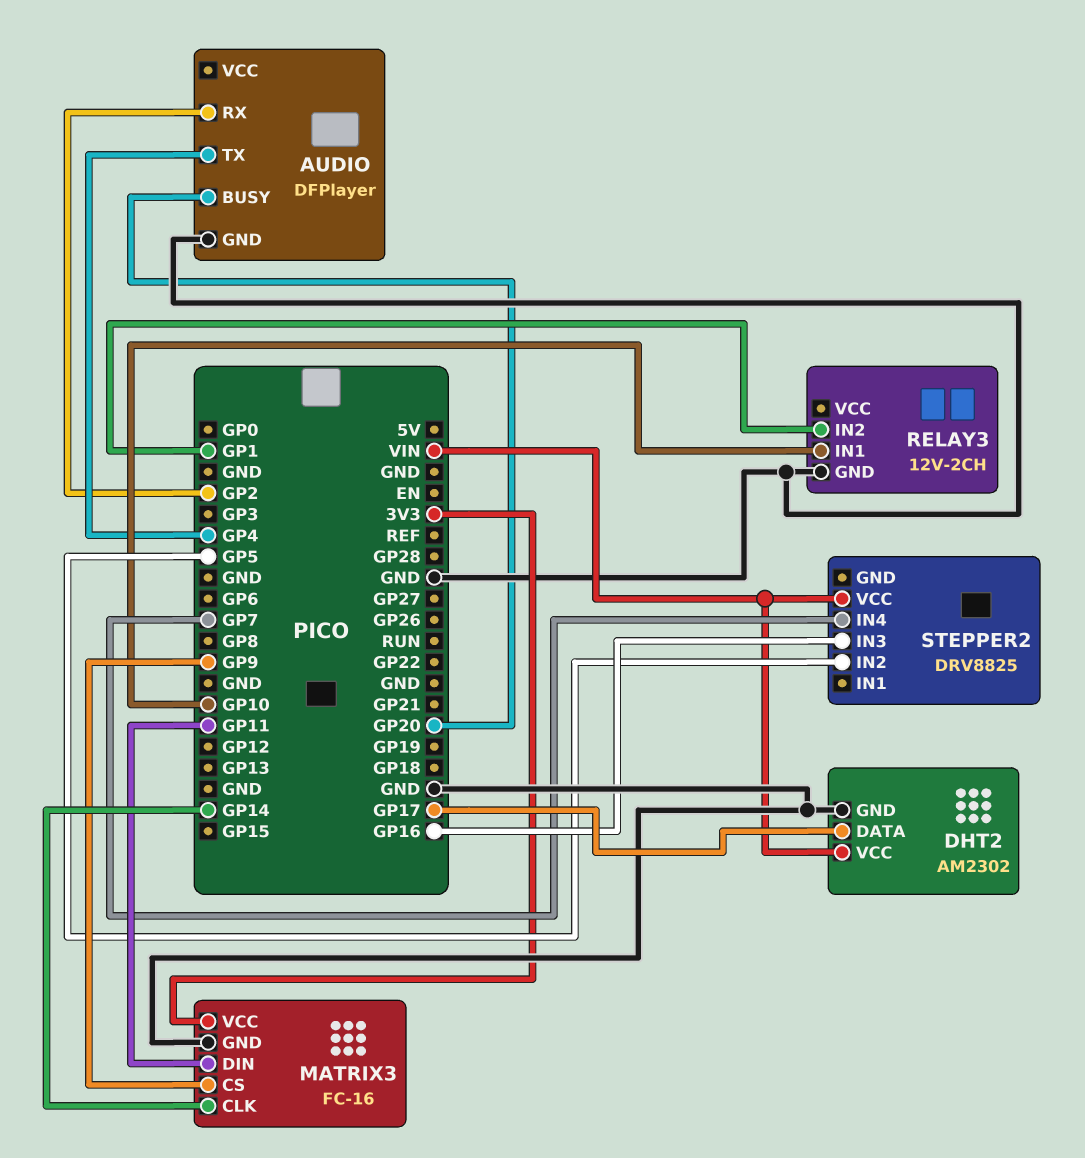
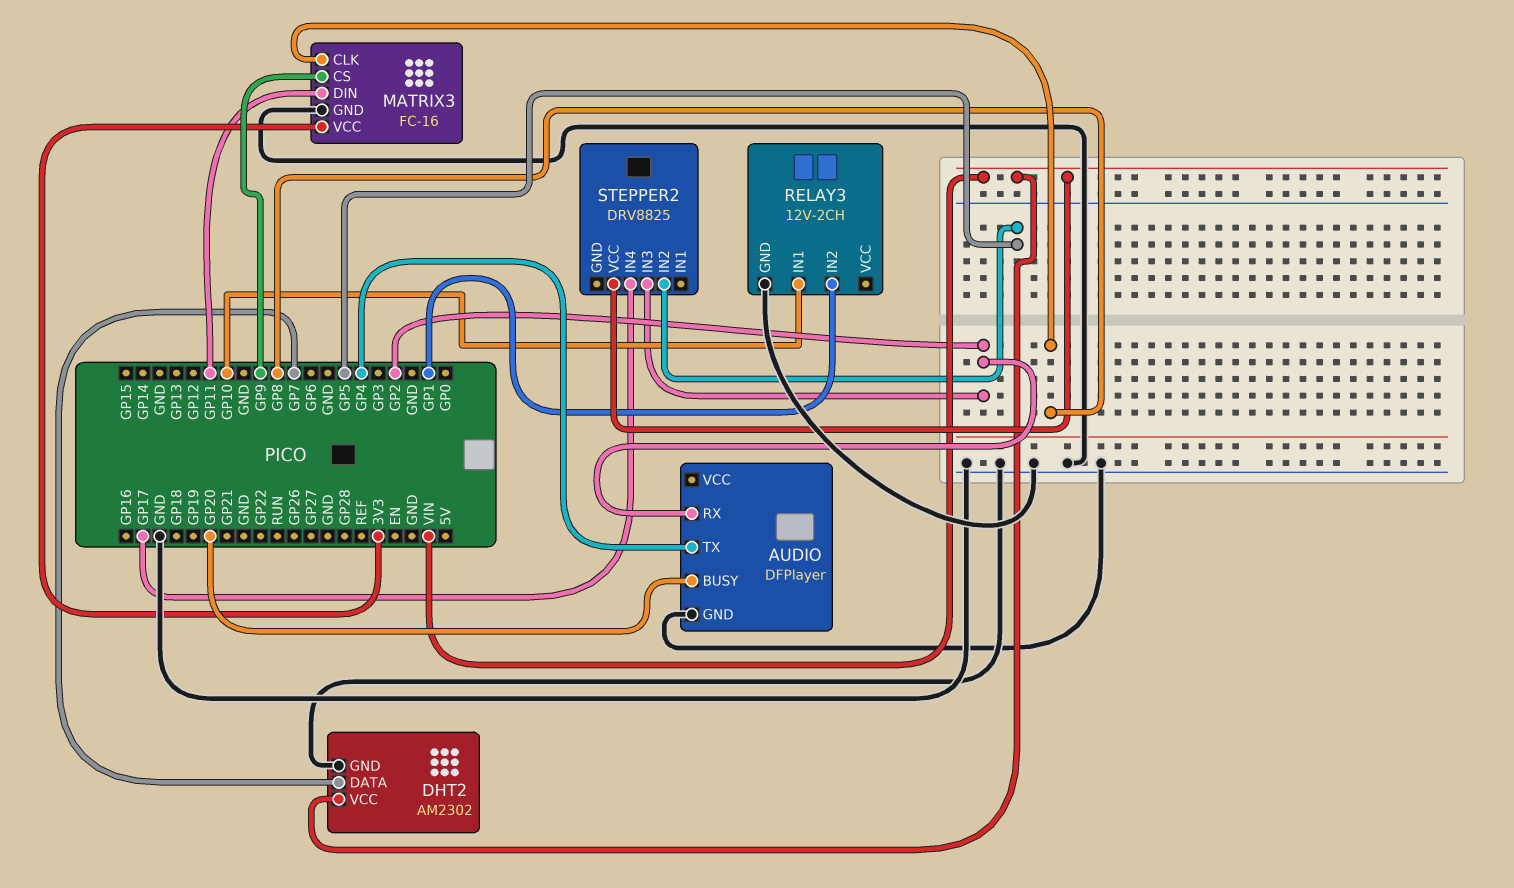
DHT2 pin DATA: GP17 -> GP7
MATRIX3 pin CLK: GP14 -> GP8
STEPPER2 pin IN3: GP16 -> GP2
STEPPER2 pin IN4: GP7 -> GP17

